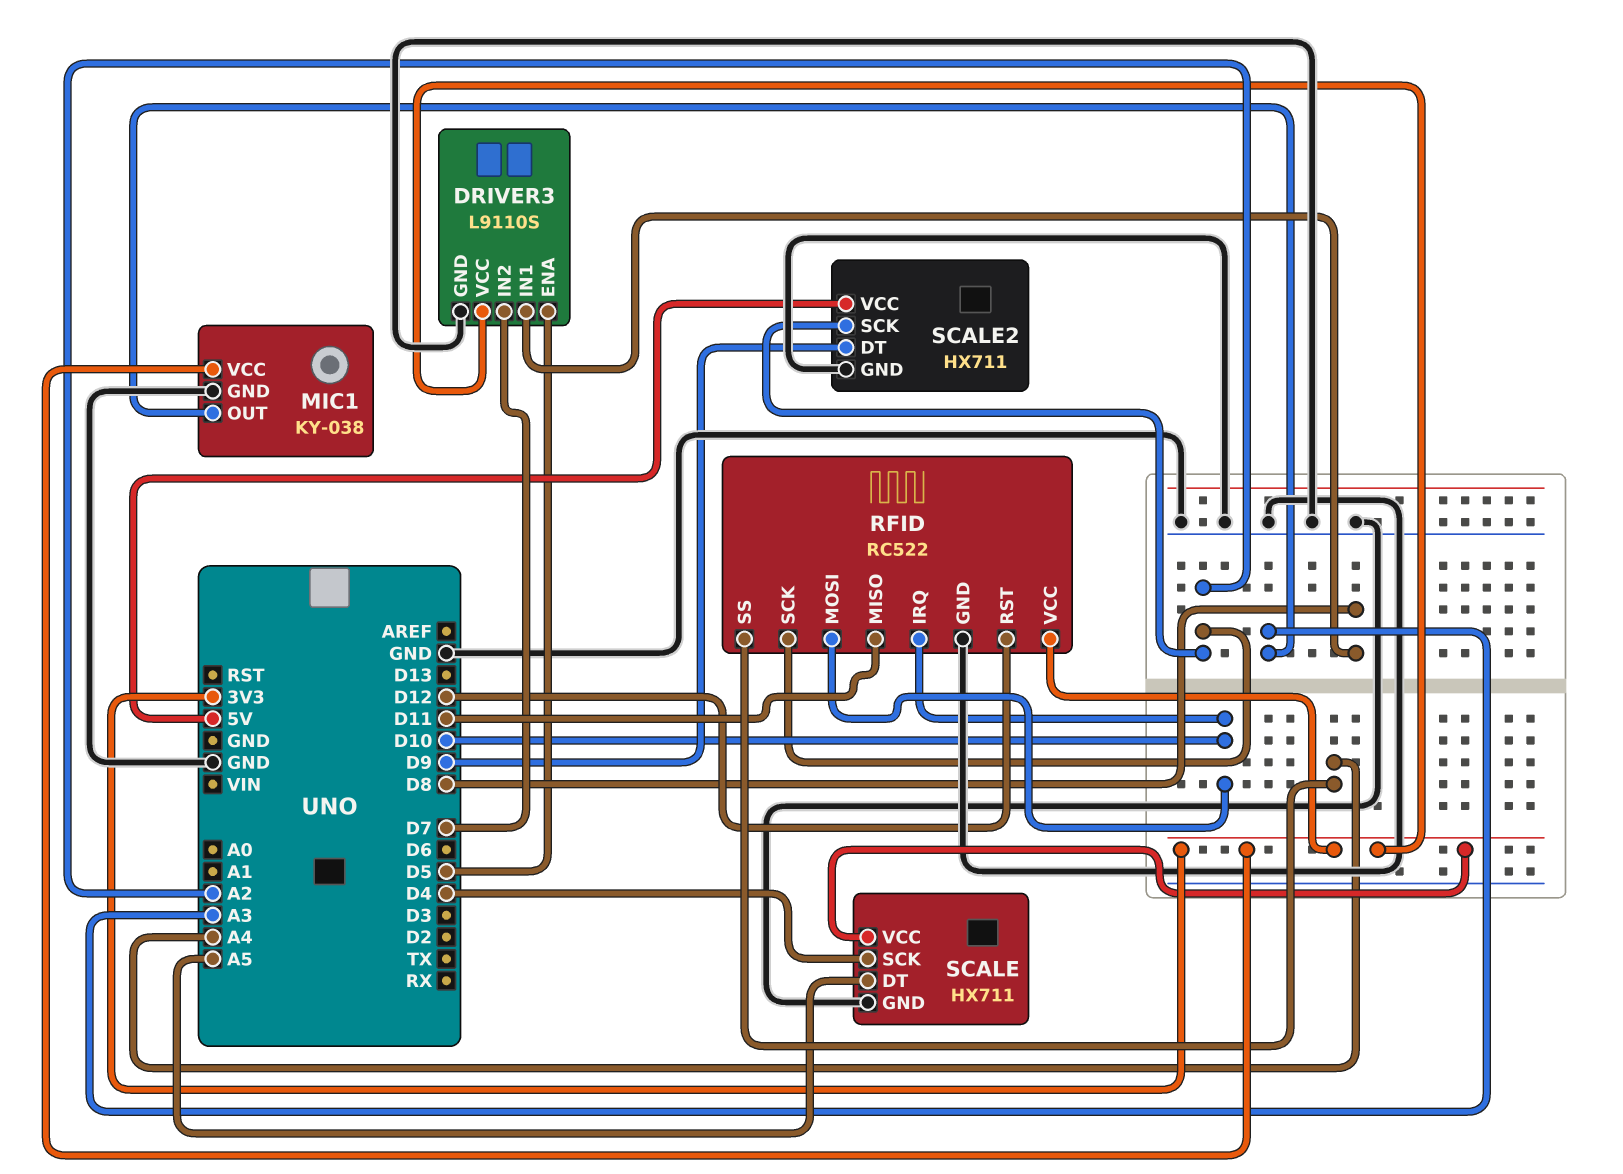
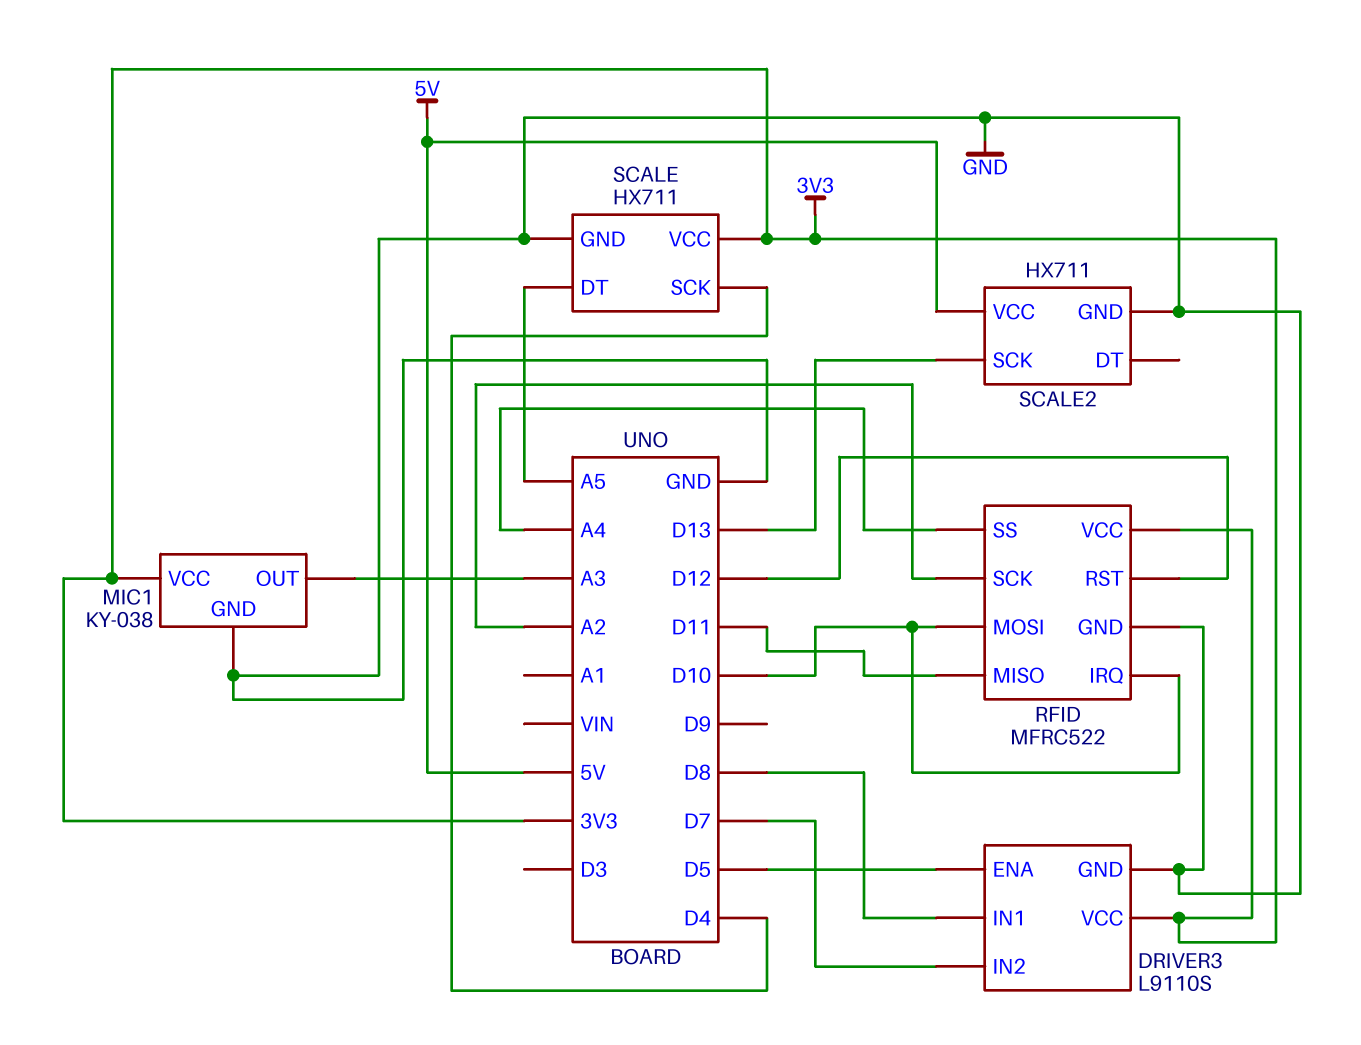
RFID: RC522 -> MFRC522
SCALE2 pin DT: D9 -> none
SCALE2 pin SCK: A2 -> D13

